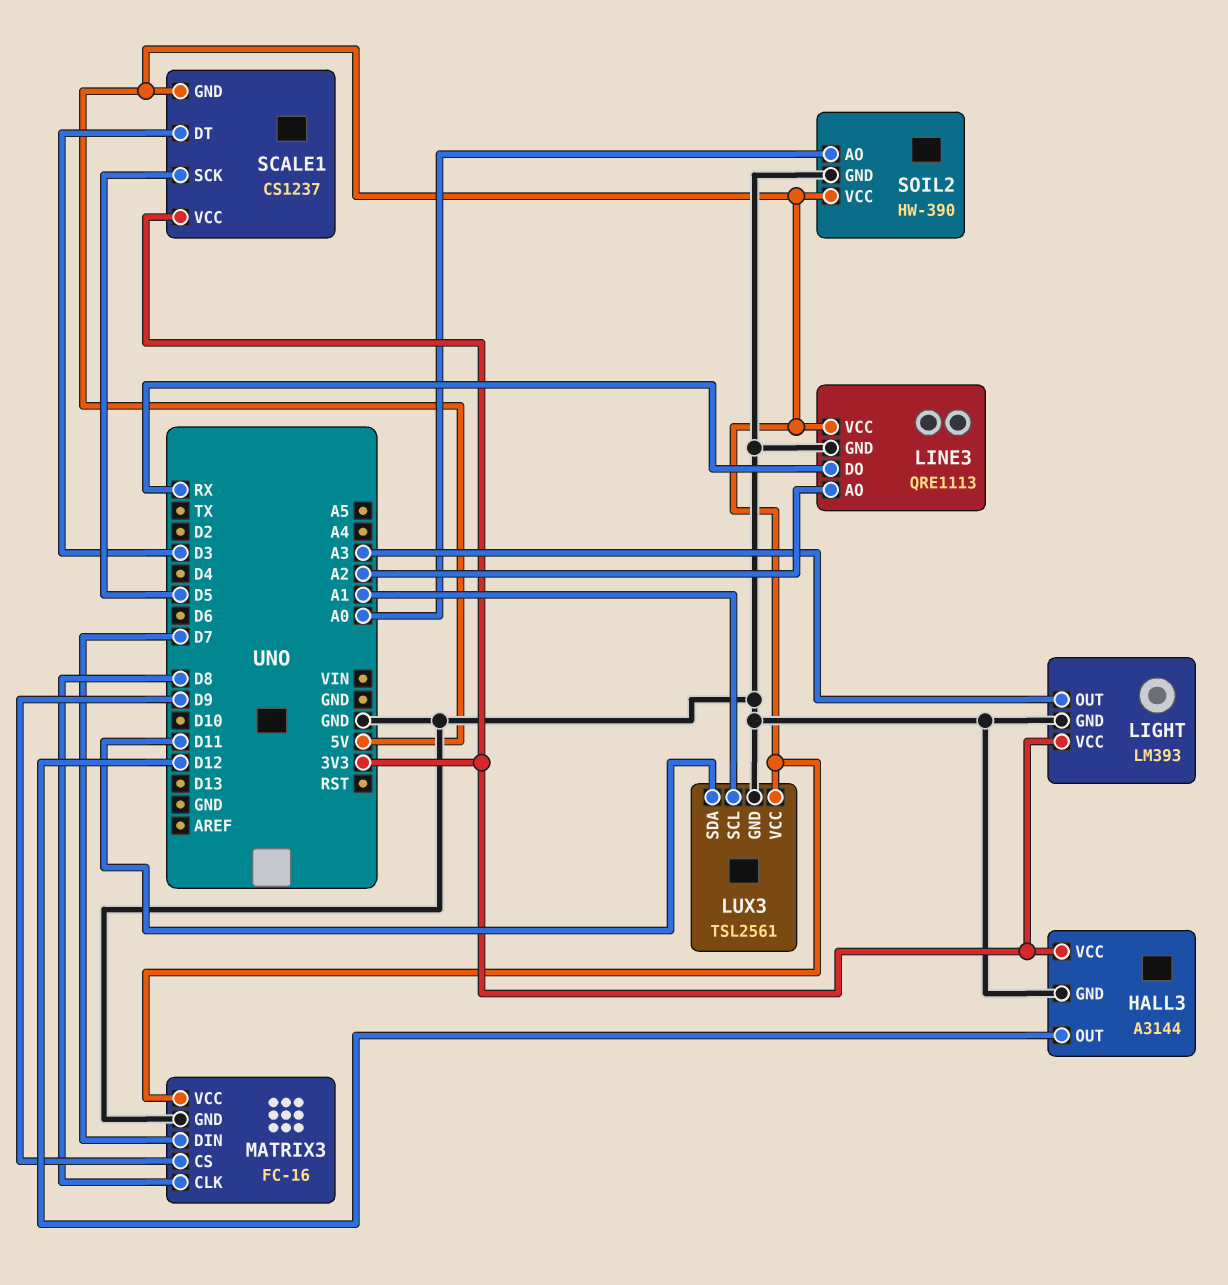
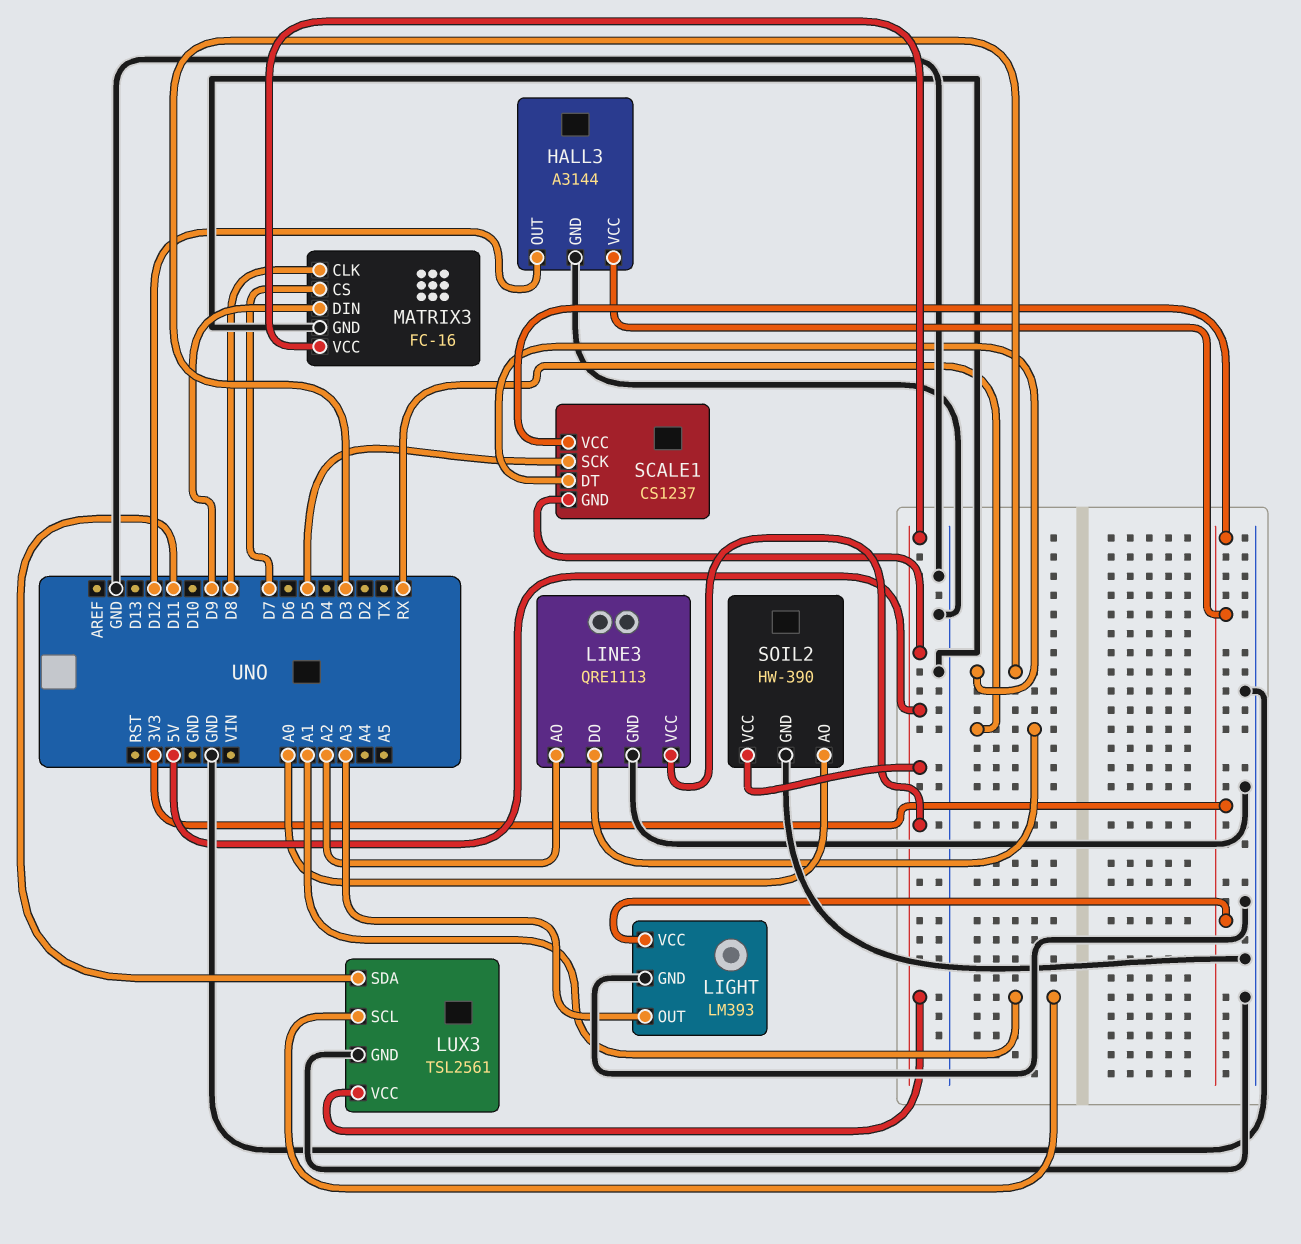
MATRIX3 pin CS: D9 -> D7
MATRIX3 pin DIN: D7 -> D9

